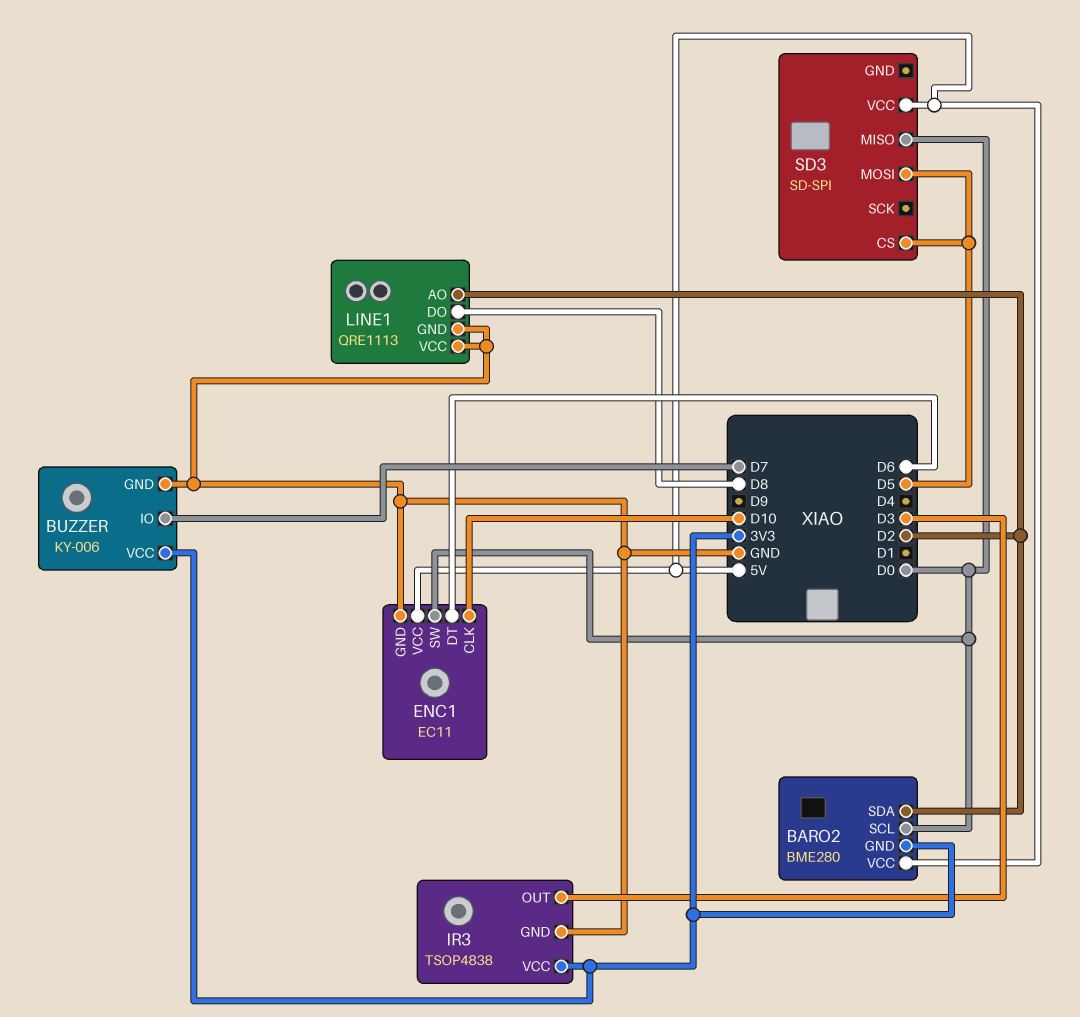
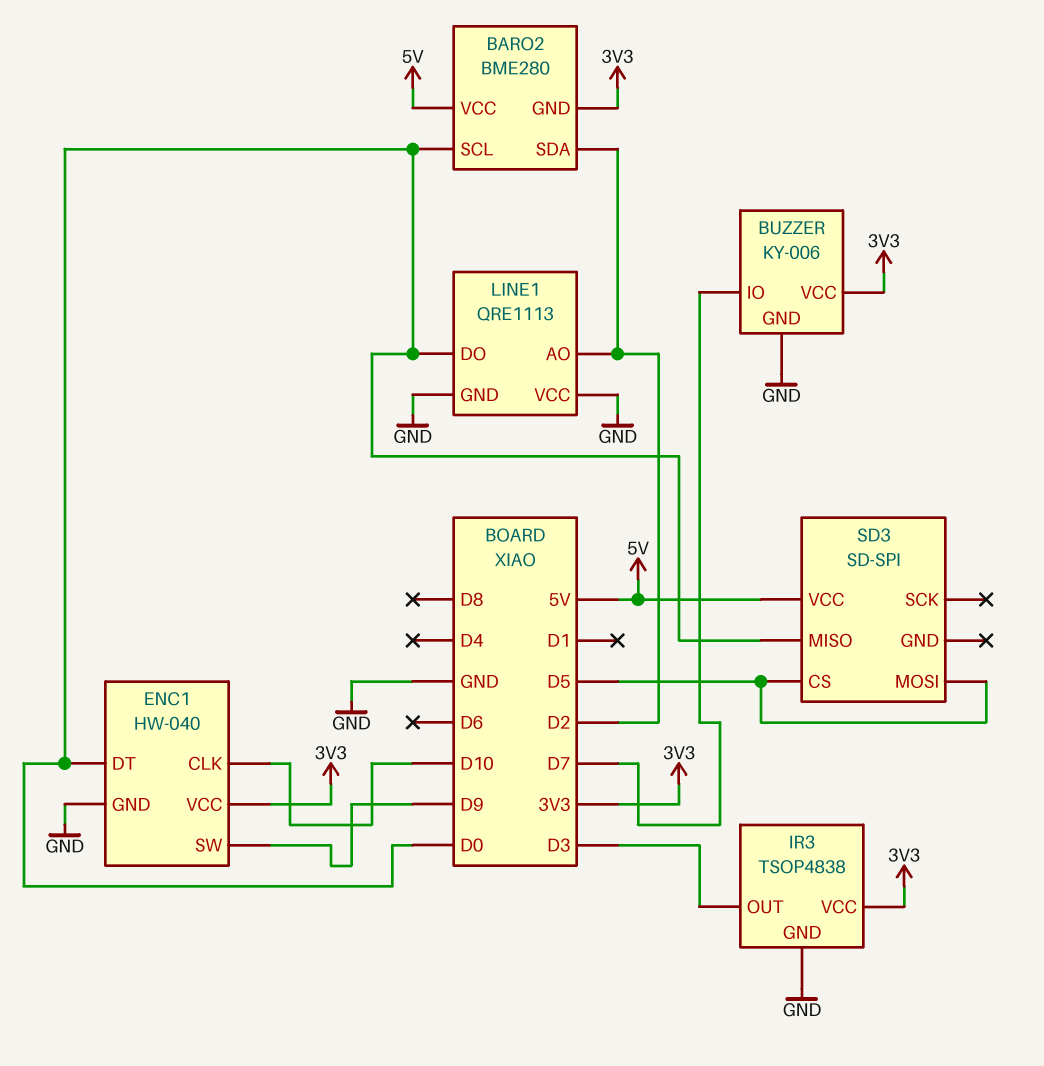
ENC1: EC11 -> HW-040
ENC1 pin DT: D6 -> D0
ENC1 pin SW: D0 -> D9
ENC1 pin VCC: 5V -> 3V3
LINE1 pin DO: D8 -> D0

